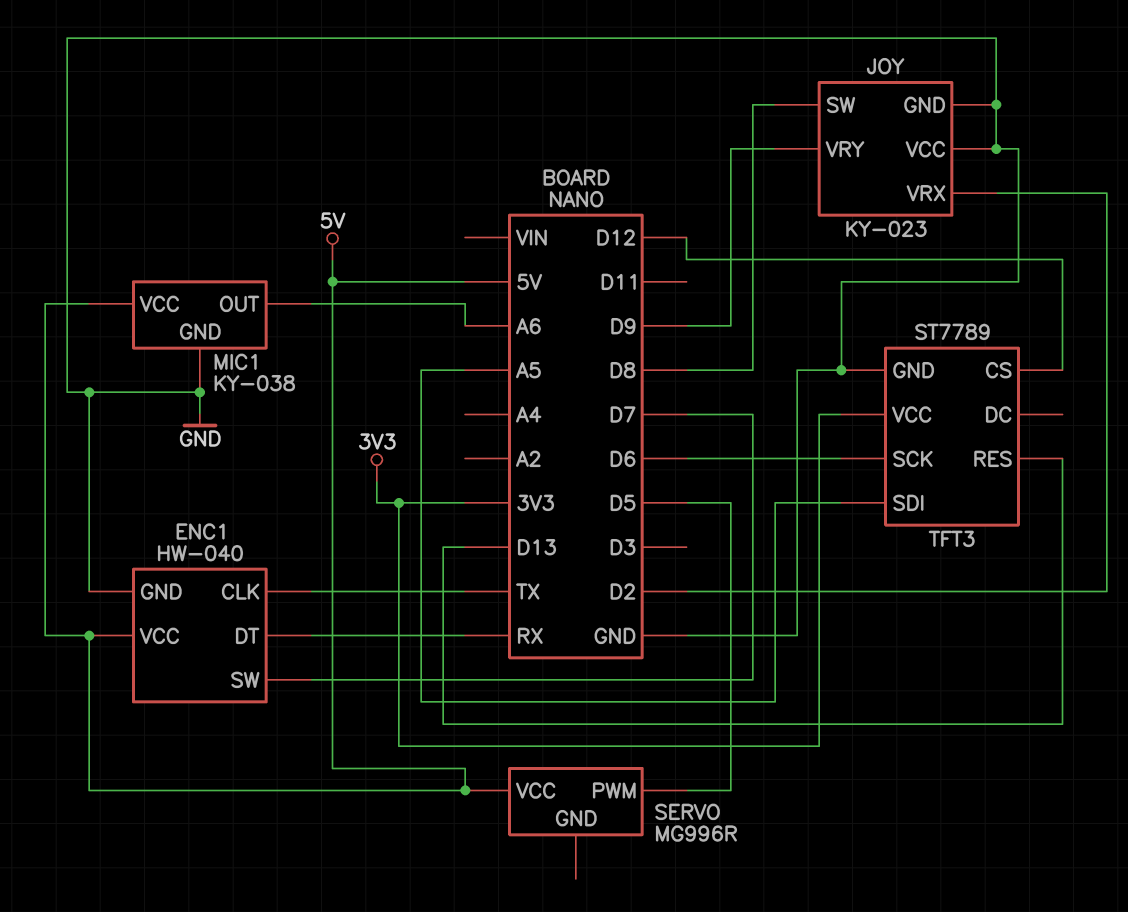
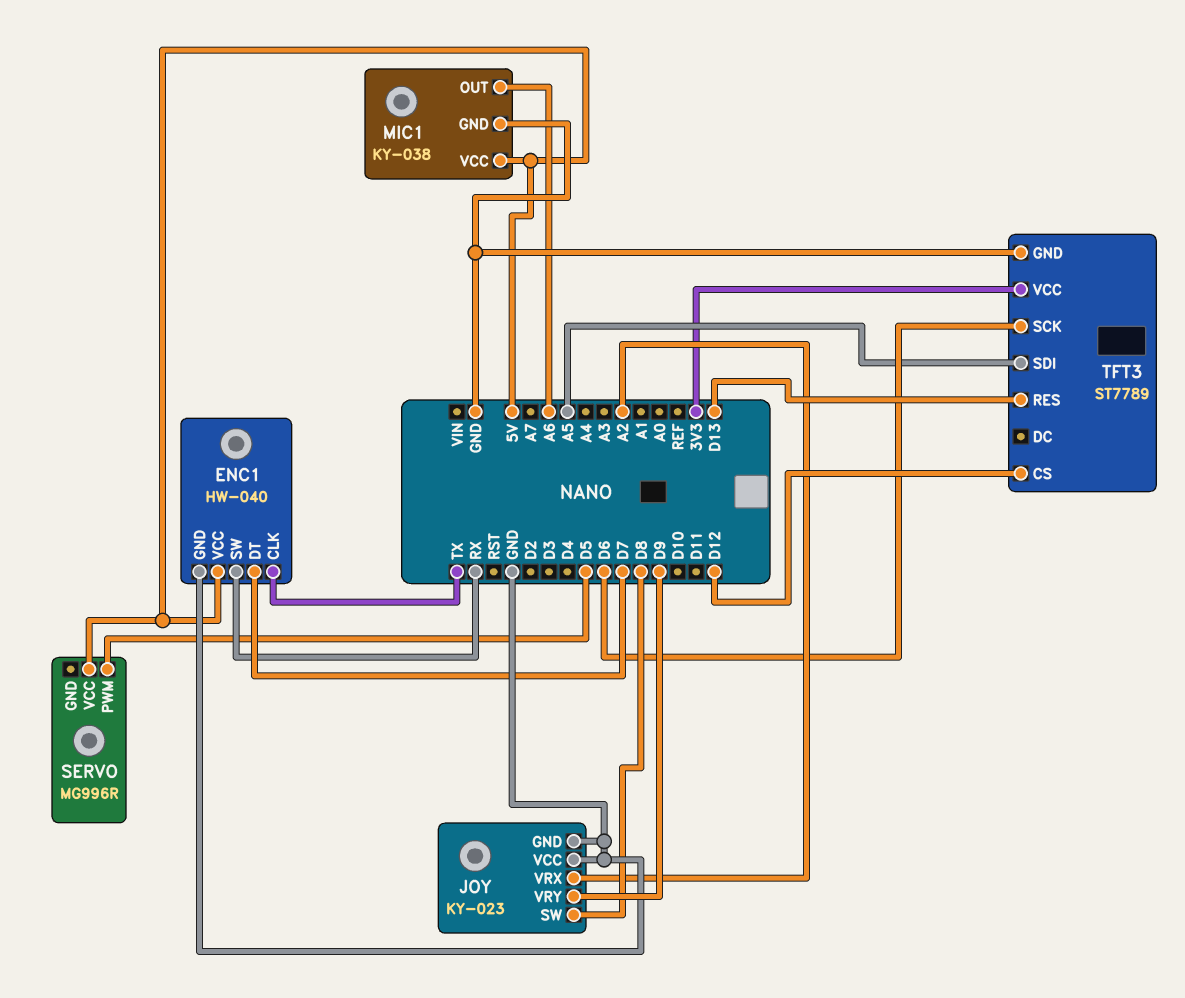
ENC1 pin DT: RX -> D7
ENC1 pin SW: D7 -> RX
JOY pin VRX: D2 -> A2

